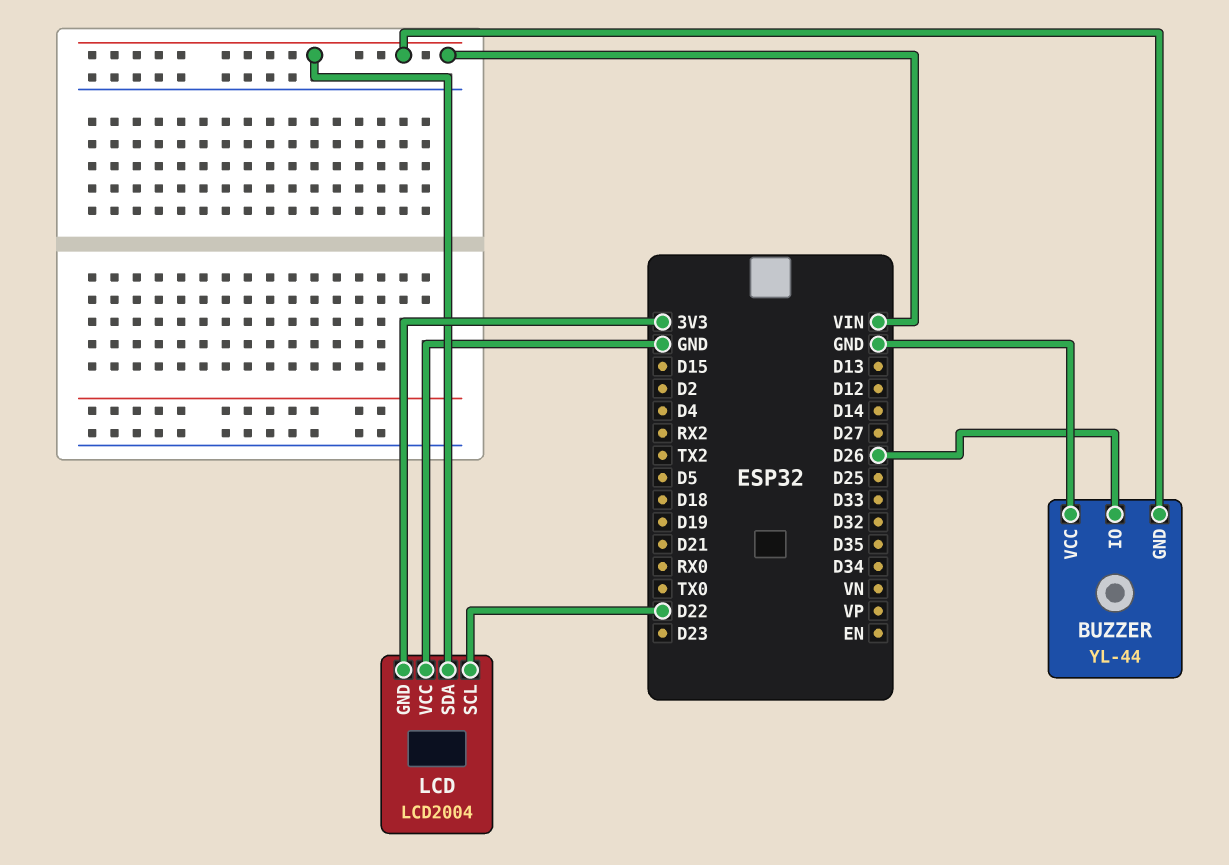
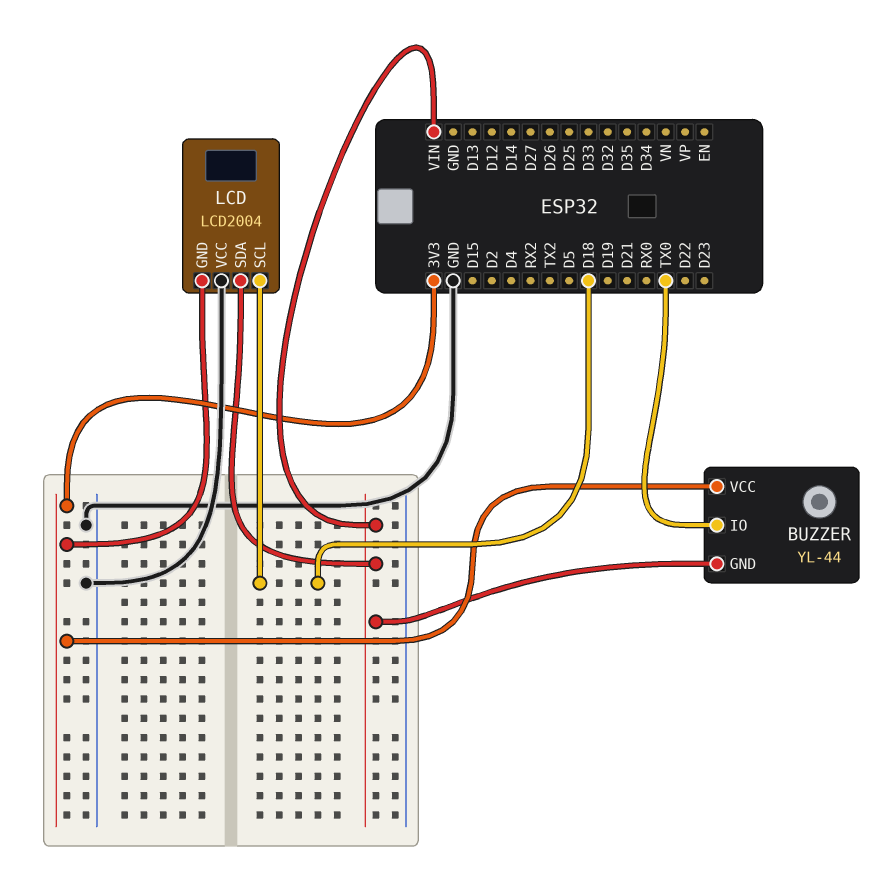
BUZZER pin IO: D26 -> TX0
BUZZER pin VCC: GND -> 3V3
LCD pin SCL: D22 -> D18

